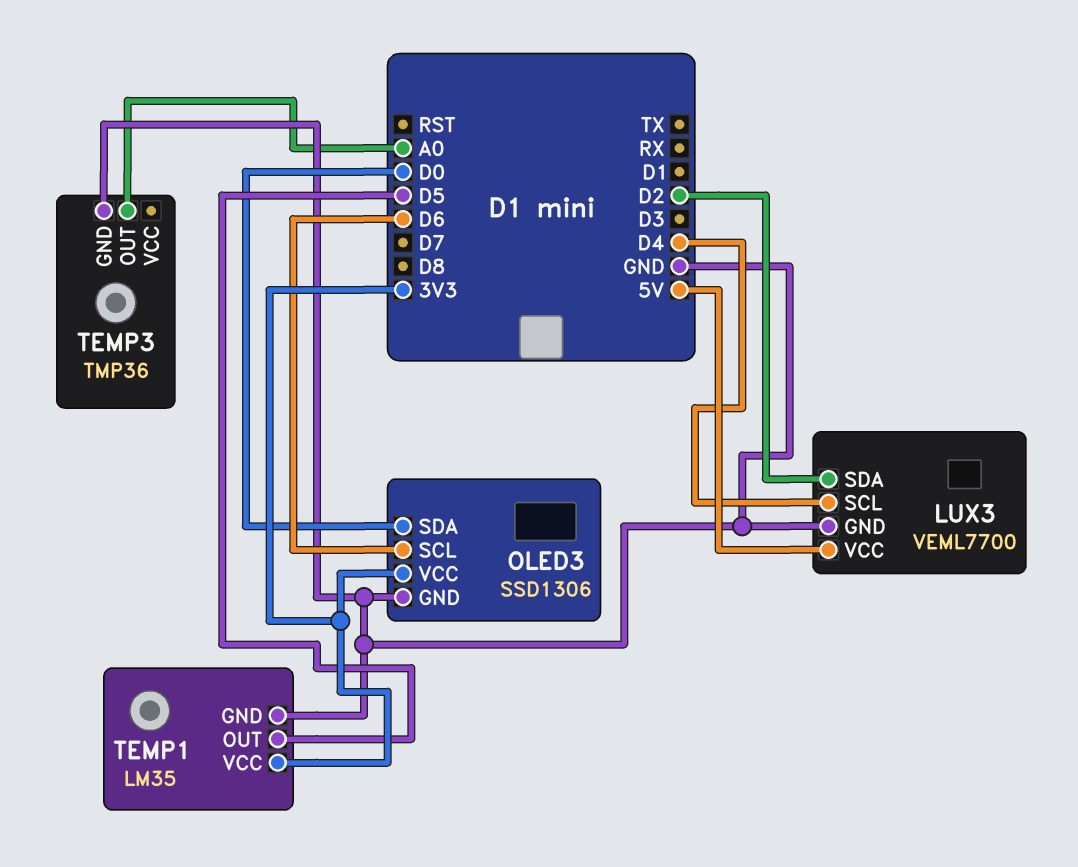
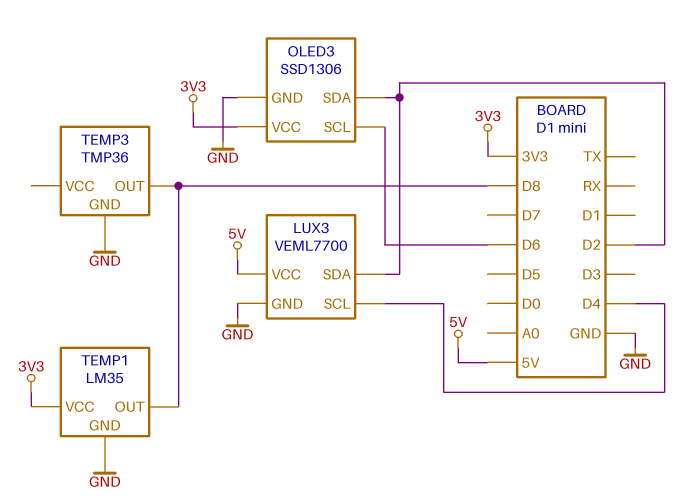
OLED3 pin SDA: D0 -> D2
TEMP1 pin OUT: D5 -> D8
TEMP3 pin OUT: A0 -> D8

